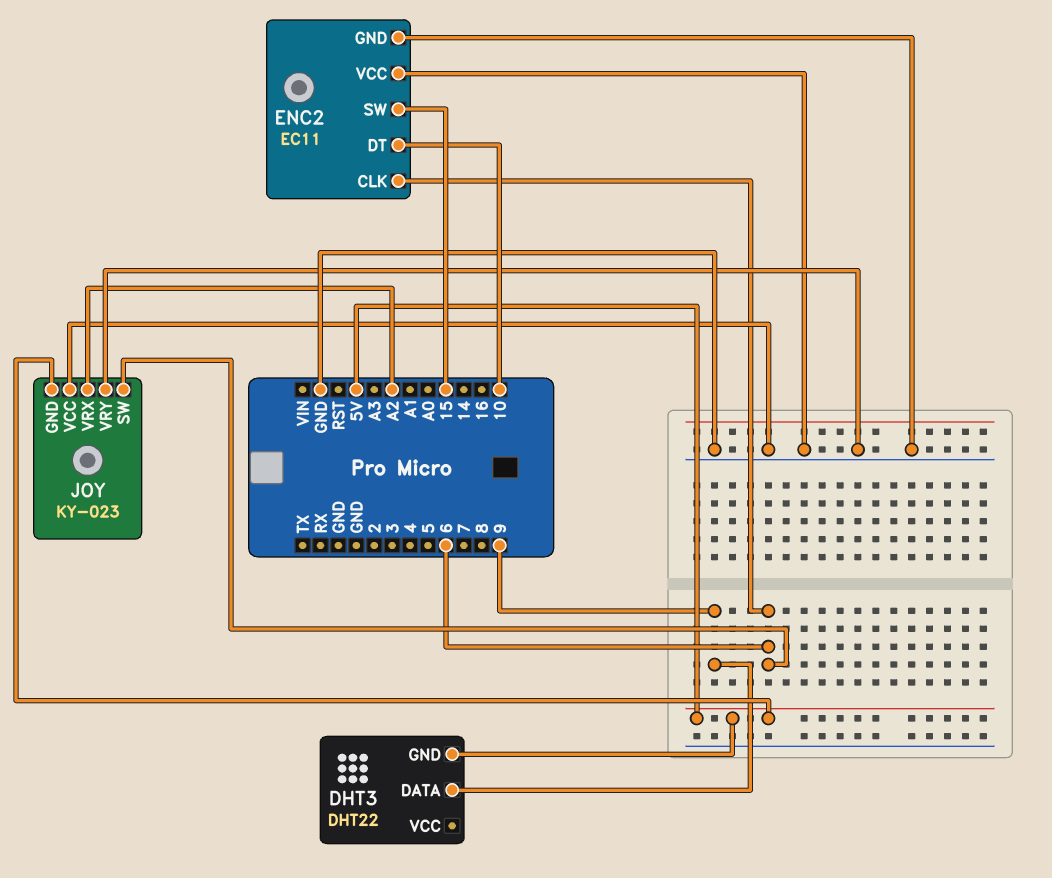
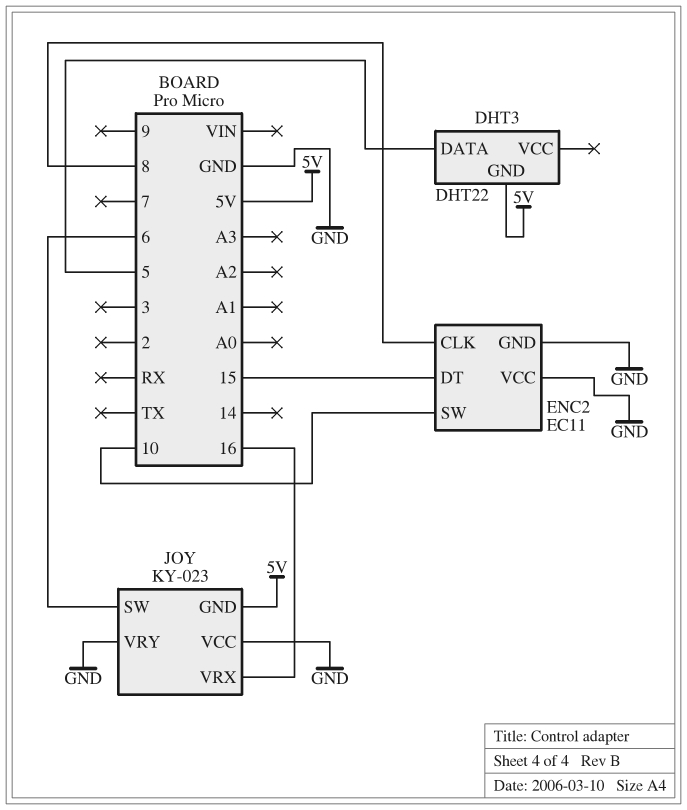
DHT3 pin DATA: 9 -> 5
ENC2 pin CLK: 6 -> 8
ENC2 pin DT: 10 -> 15
ENC2 pin SW: 15 -> 10
JOY pin VRX: A2 -> 16

